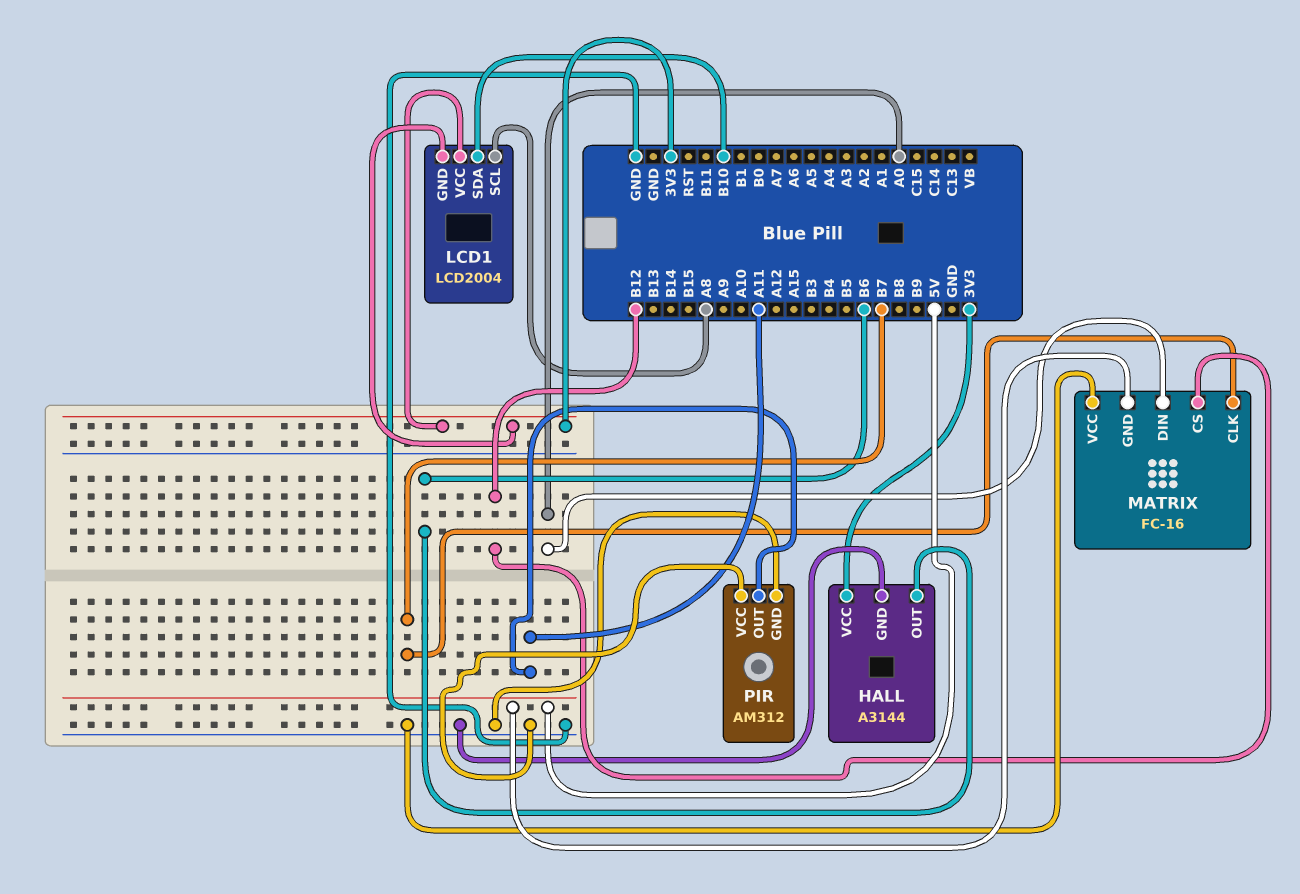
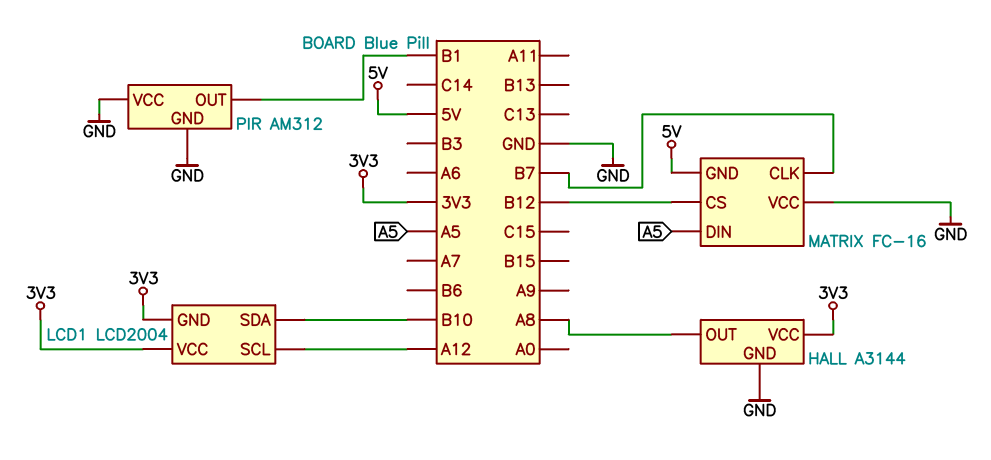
HALL pin OUT: B6 -> A8
LCD1 pin SCL: A8 -> A12
MATRIX pin DIN: A0 -> A5
PIR pin OUT: A11 -> B1

